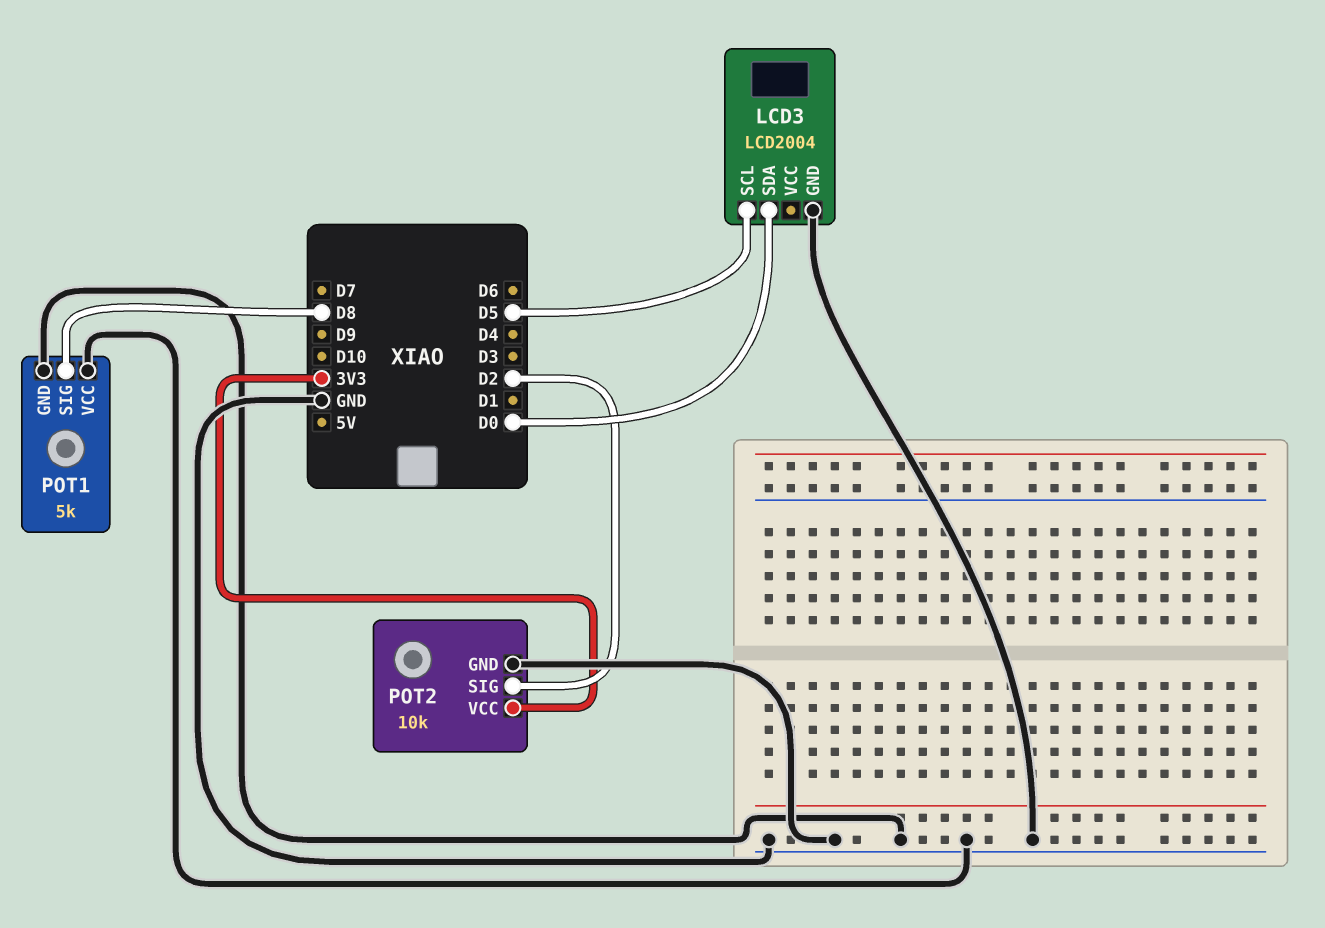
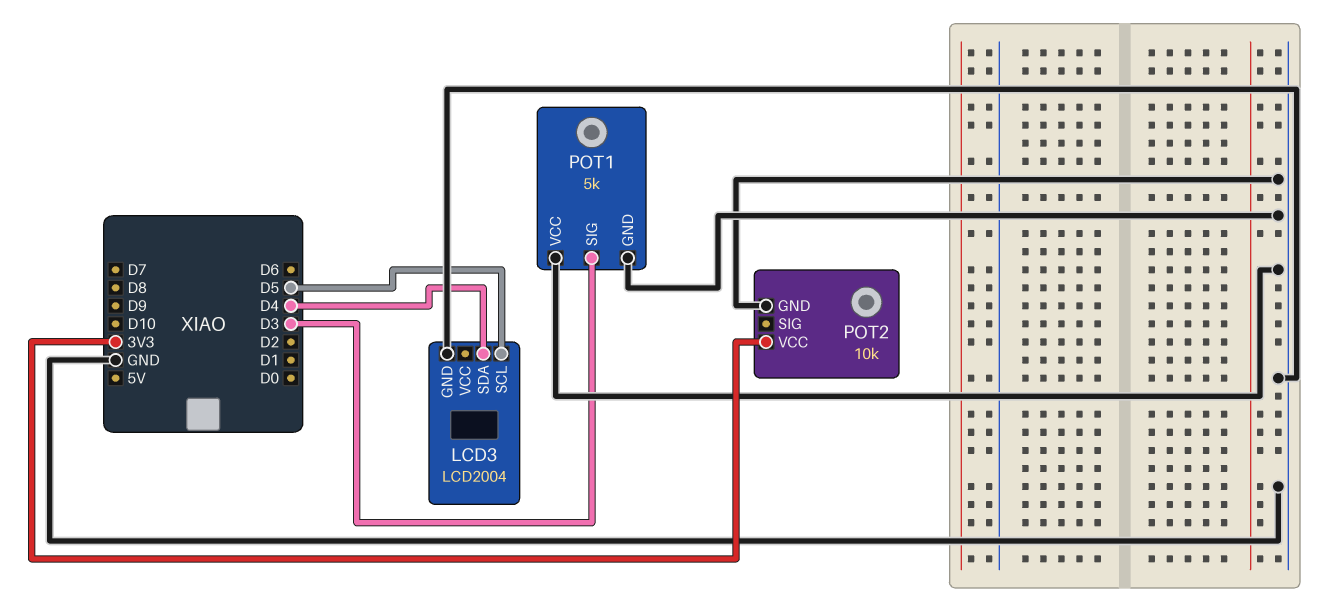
LCD3 pin SDA: D0 -> D4
POT1 pin SIG: D8 -> D3
POT2 pin SIG: D2 -> none

